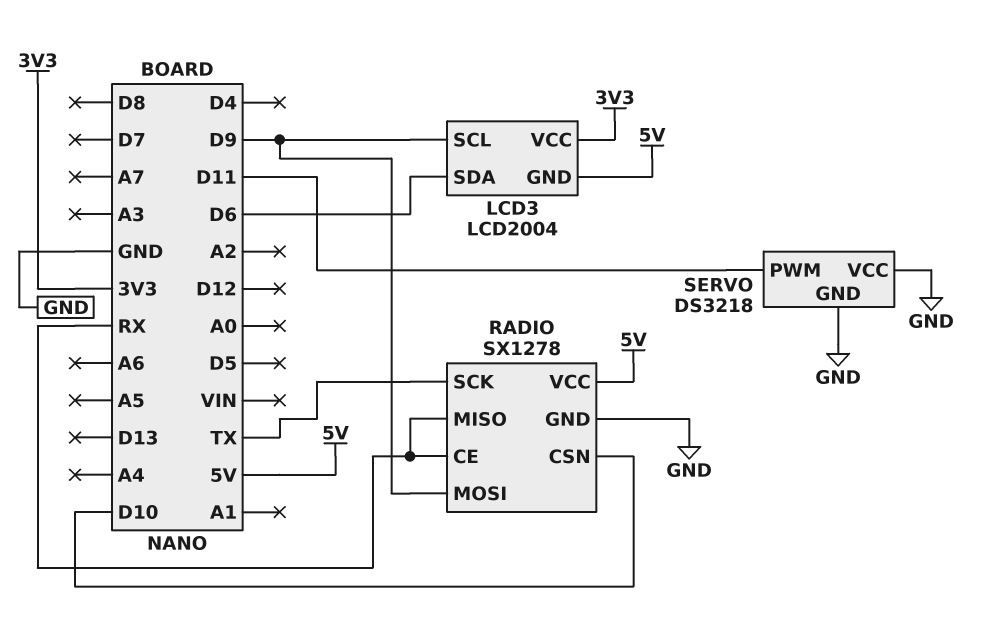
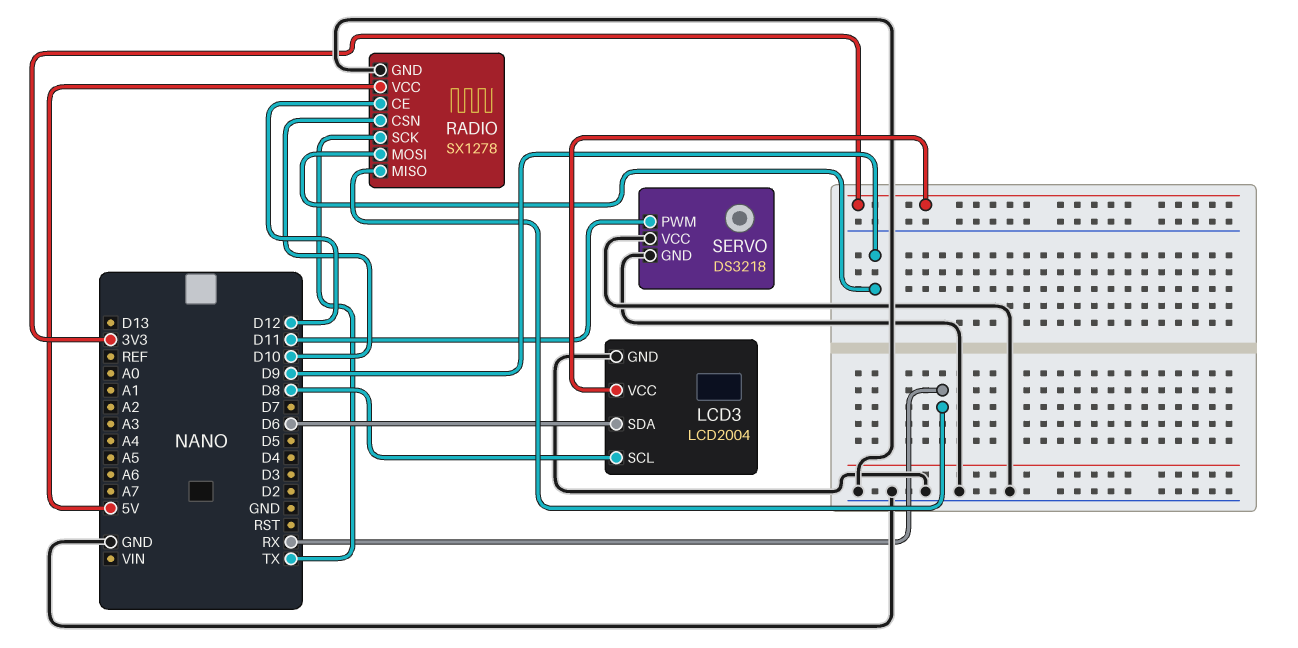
LCD3 pin GND: 5V -> GND
LCD3 pin SCL: D9 -> D8
RADIO pin CE: RX -> D12

